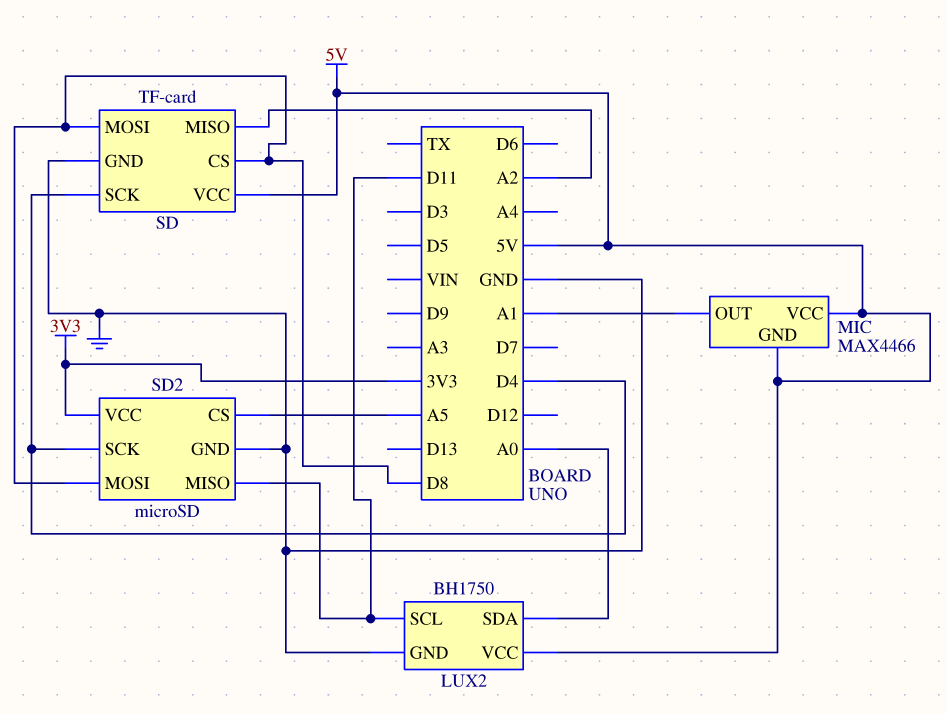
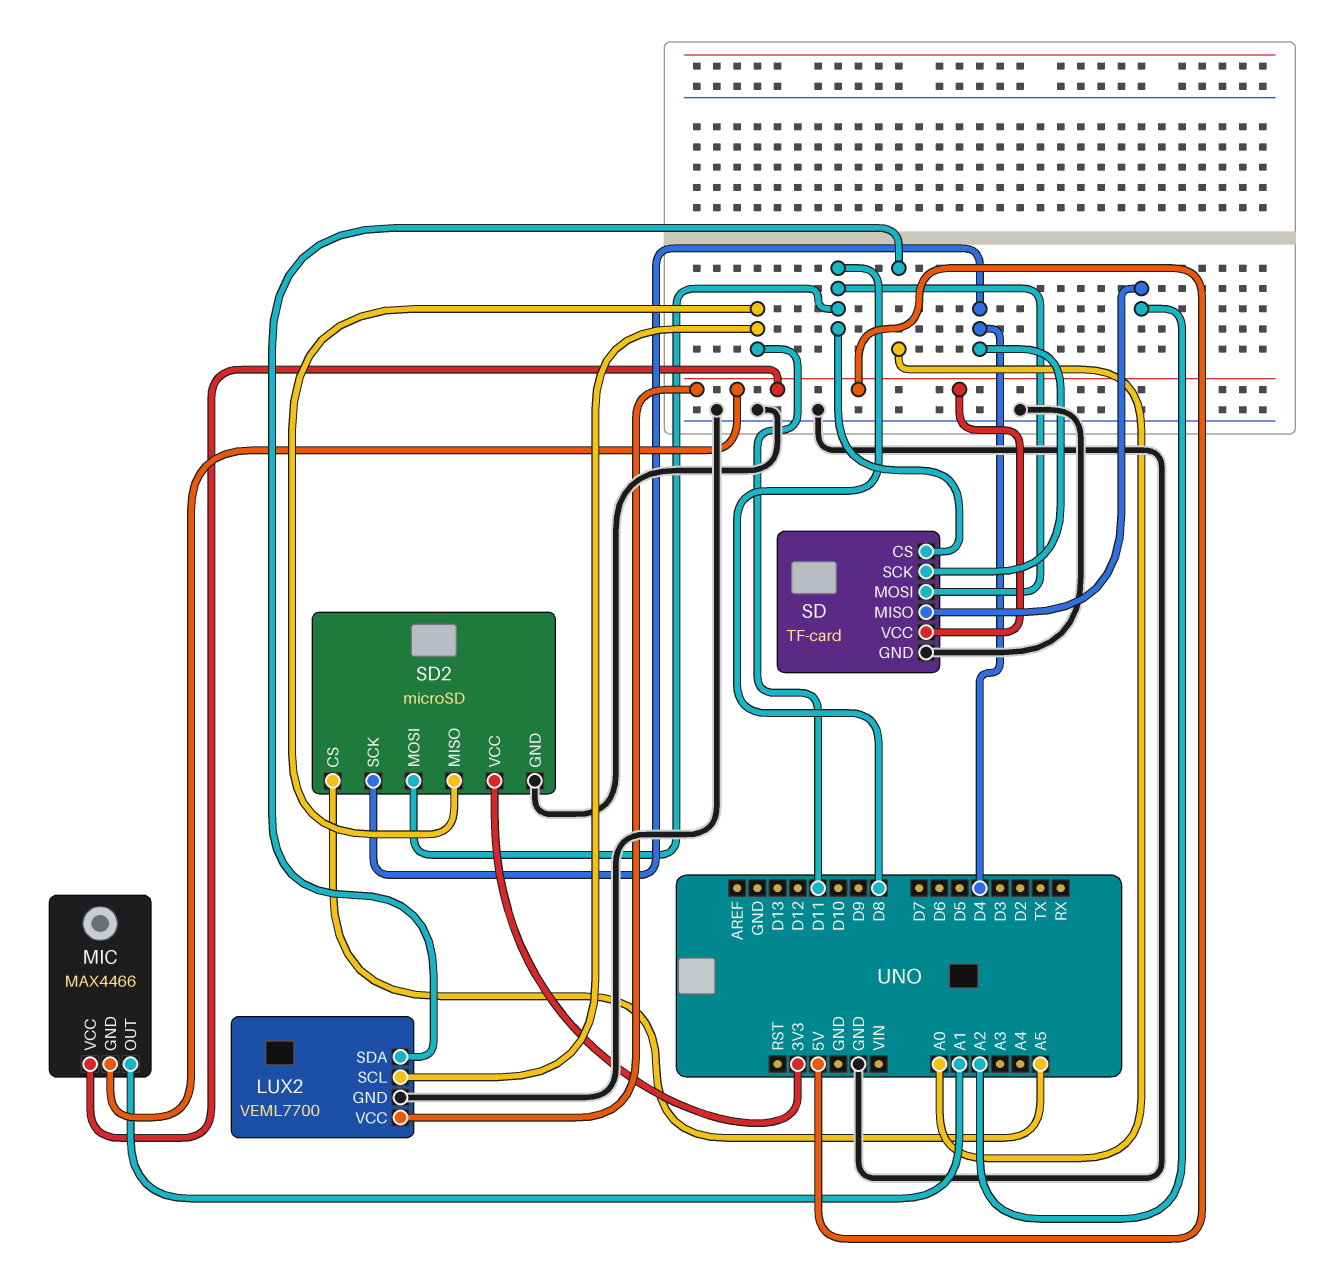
LUX2: BH1750 -> VEML7700

